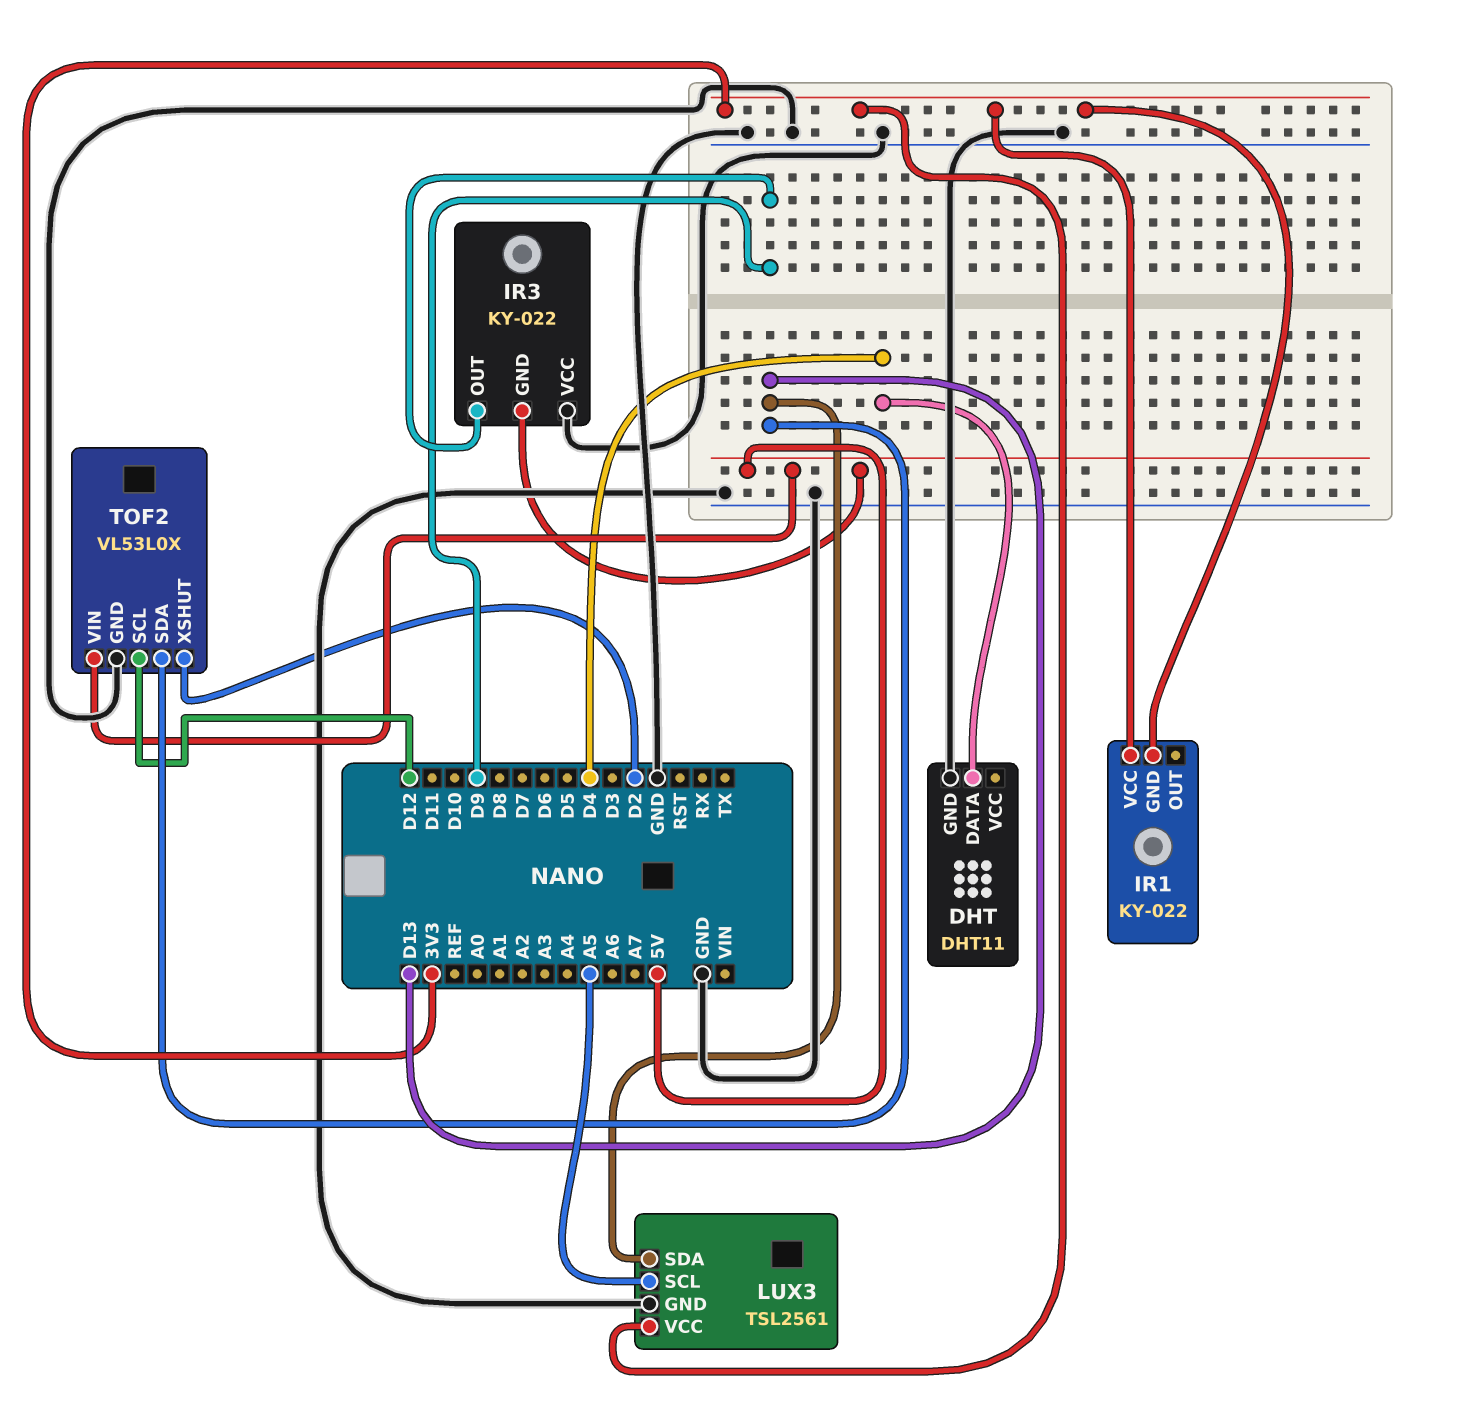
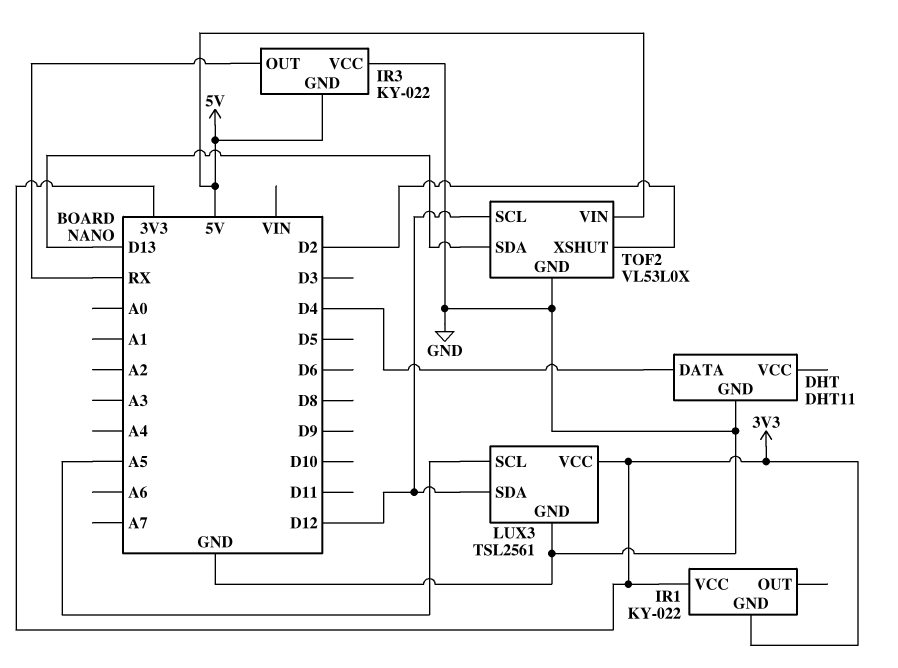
IR3 pin OUT: D9 -> RX
LUX3 pin SDA: D13 -> D12

